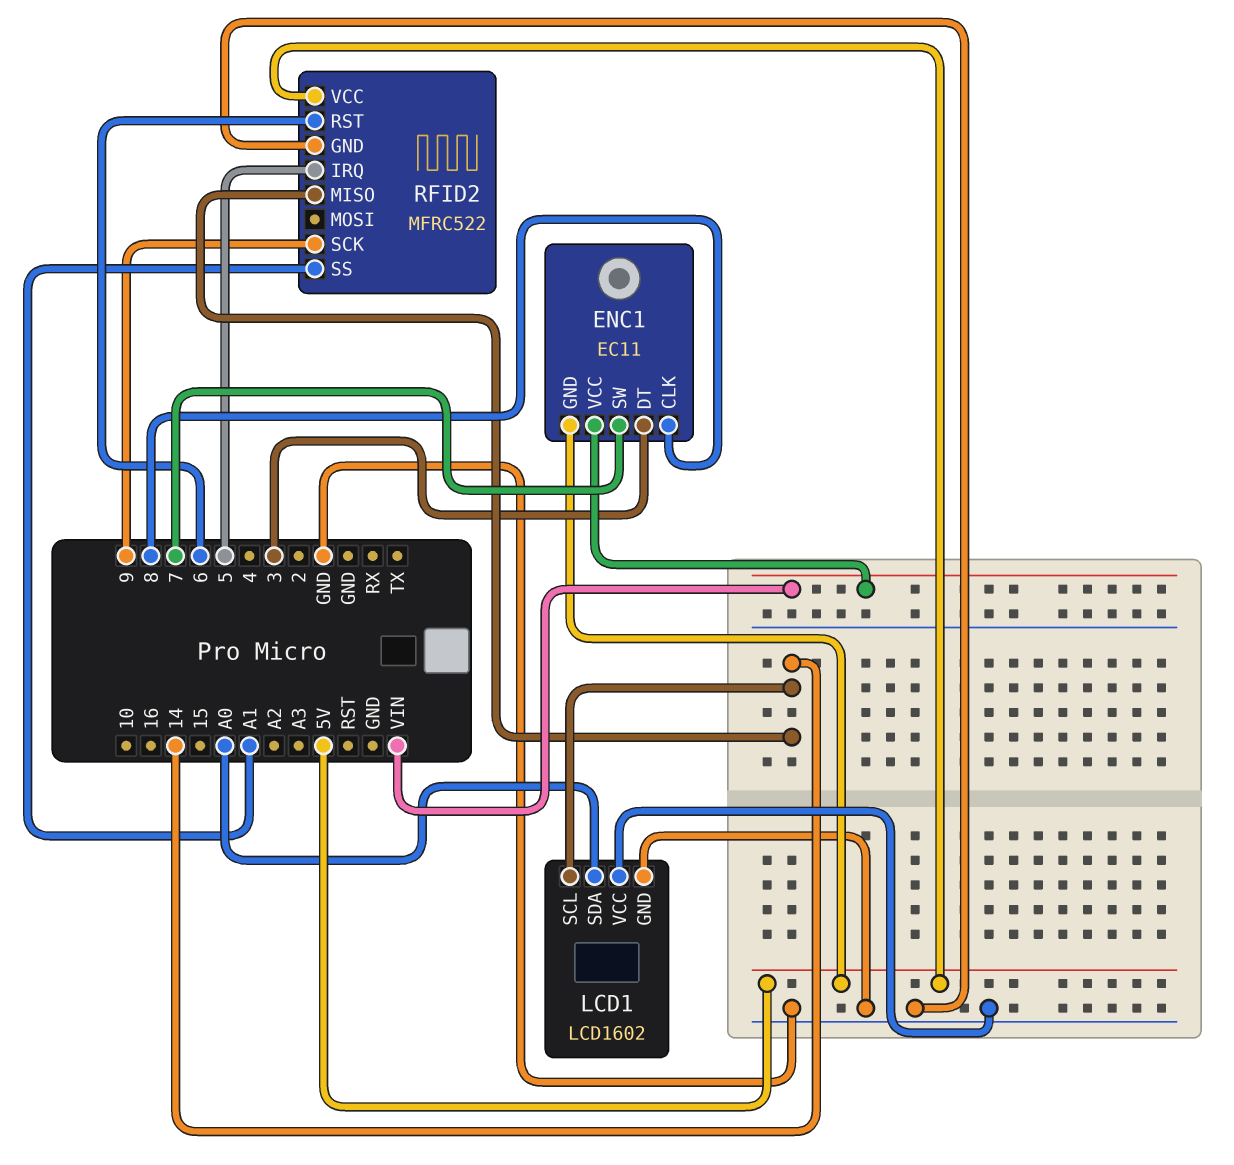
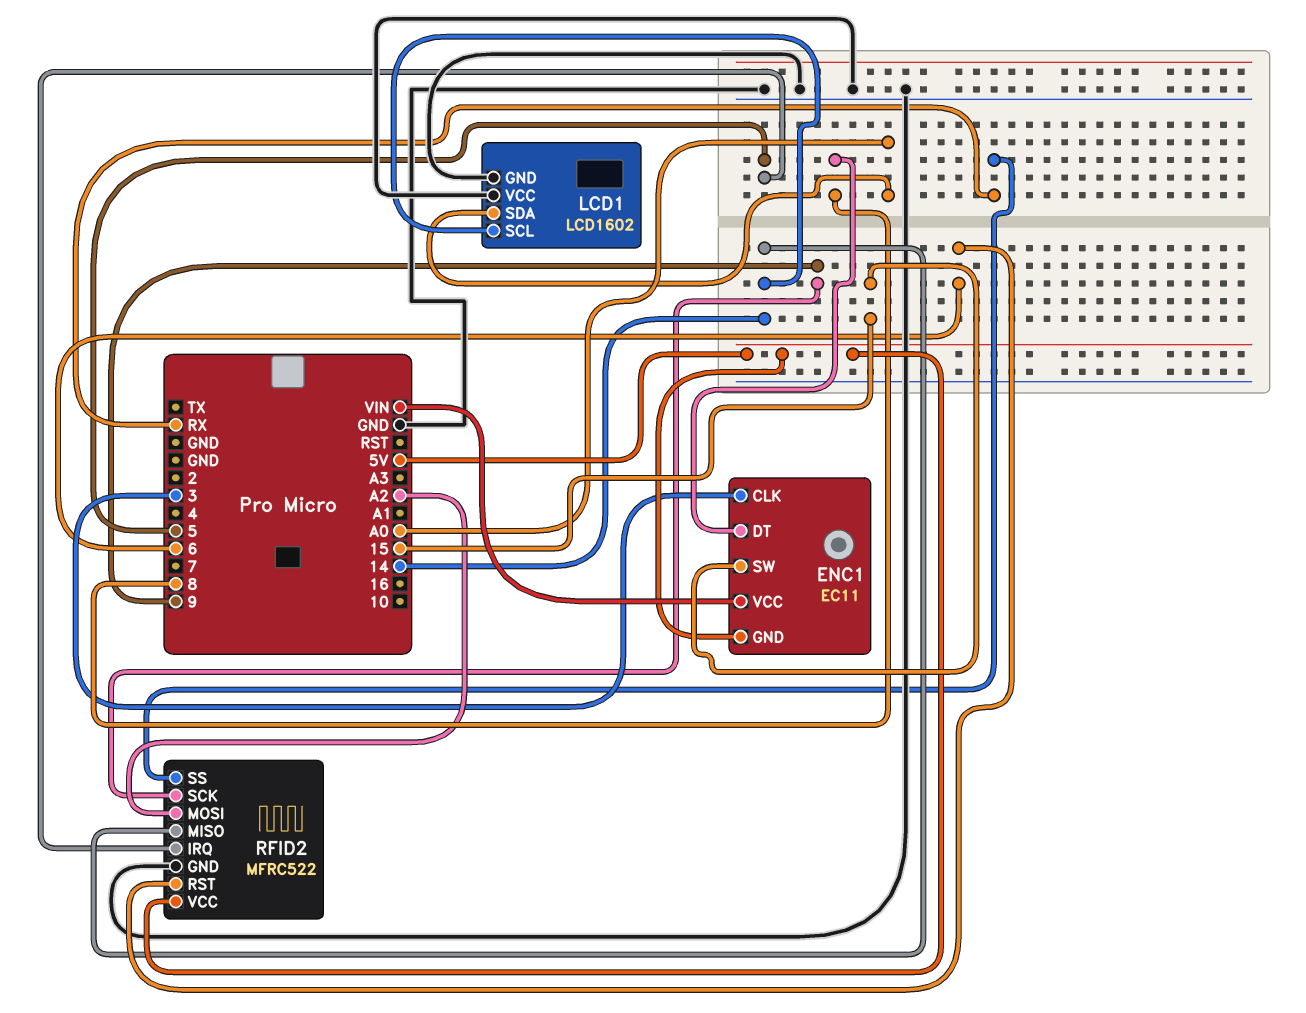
ENC1 pin CLK: 8 -> 3
ENC1 pin DT: 3 -> 8
ENC1 pin SW: 7 -> 15
RFID2 pin MOSI: none -> A2
RFID2 pin SS: A1 -> RX

